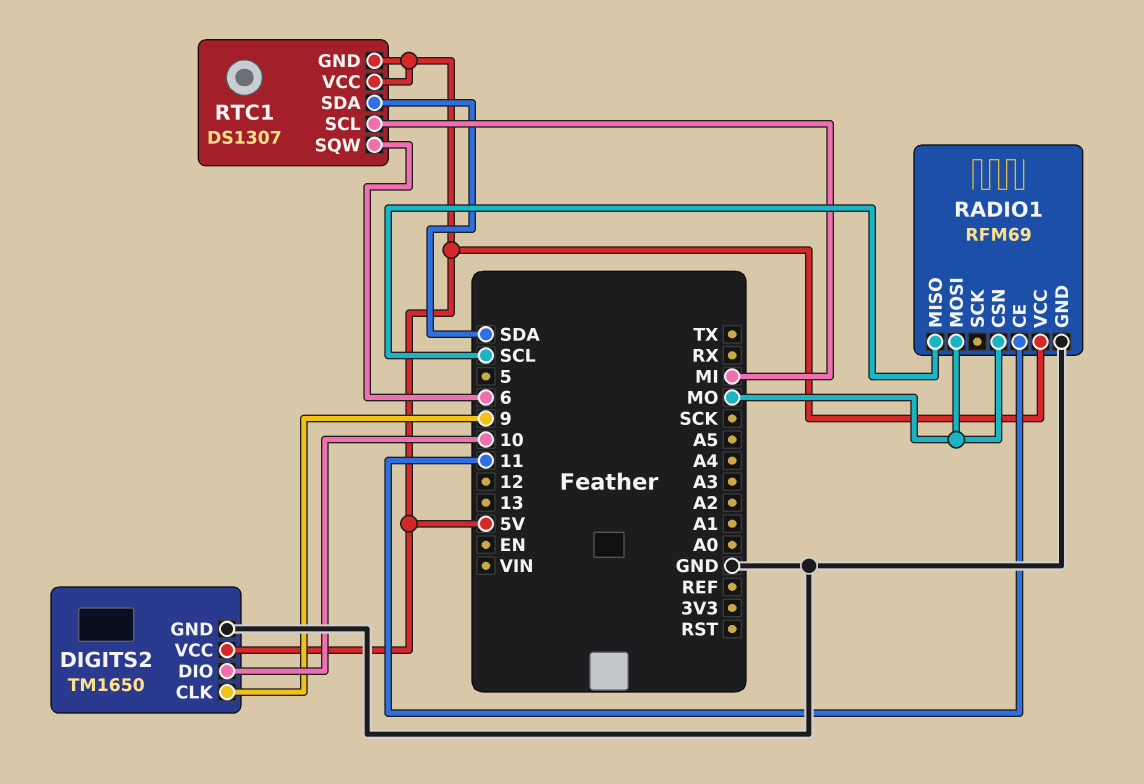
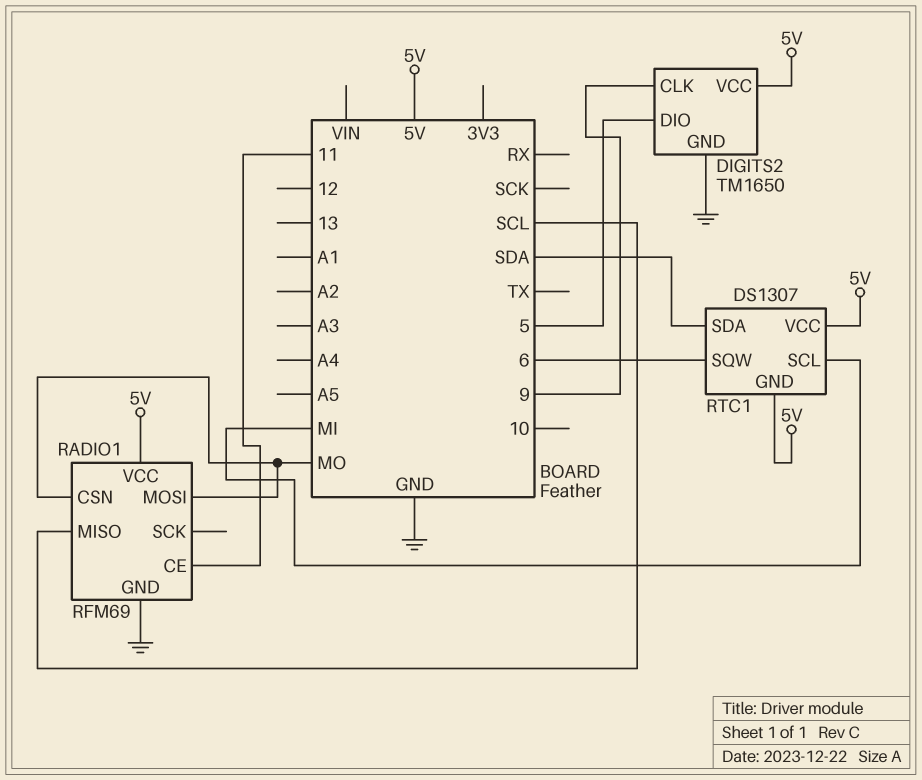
DIGITS2 pin DIO: 10 -> 5

